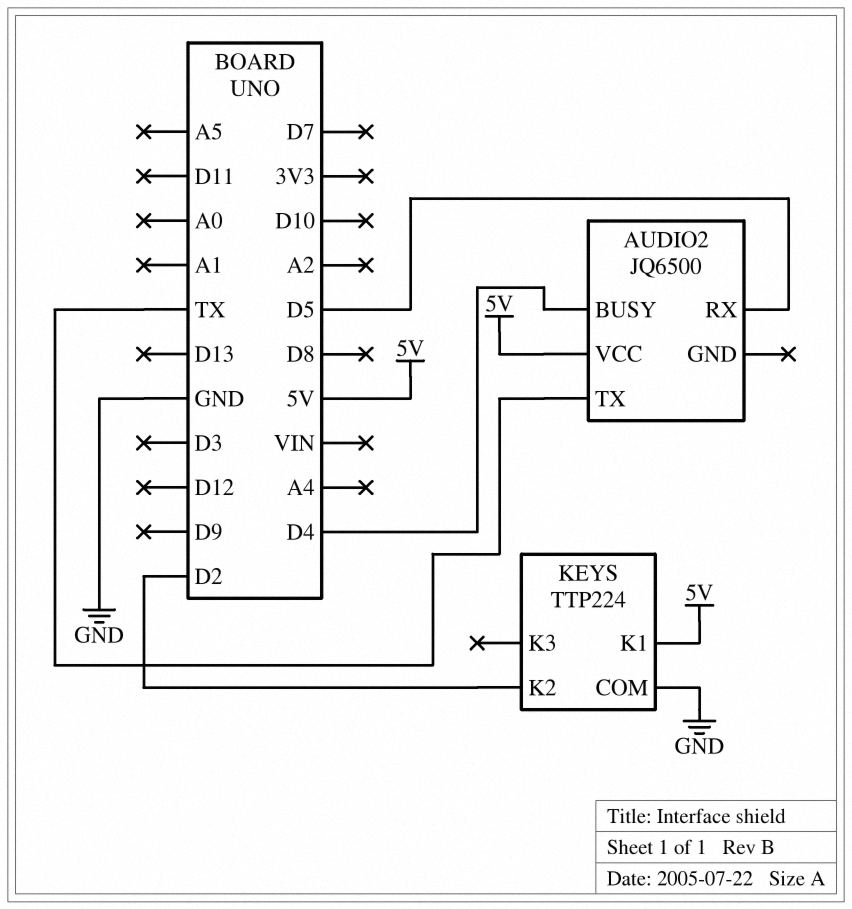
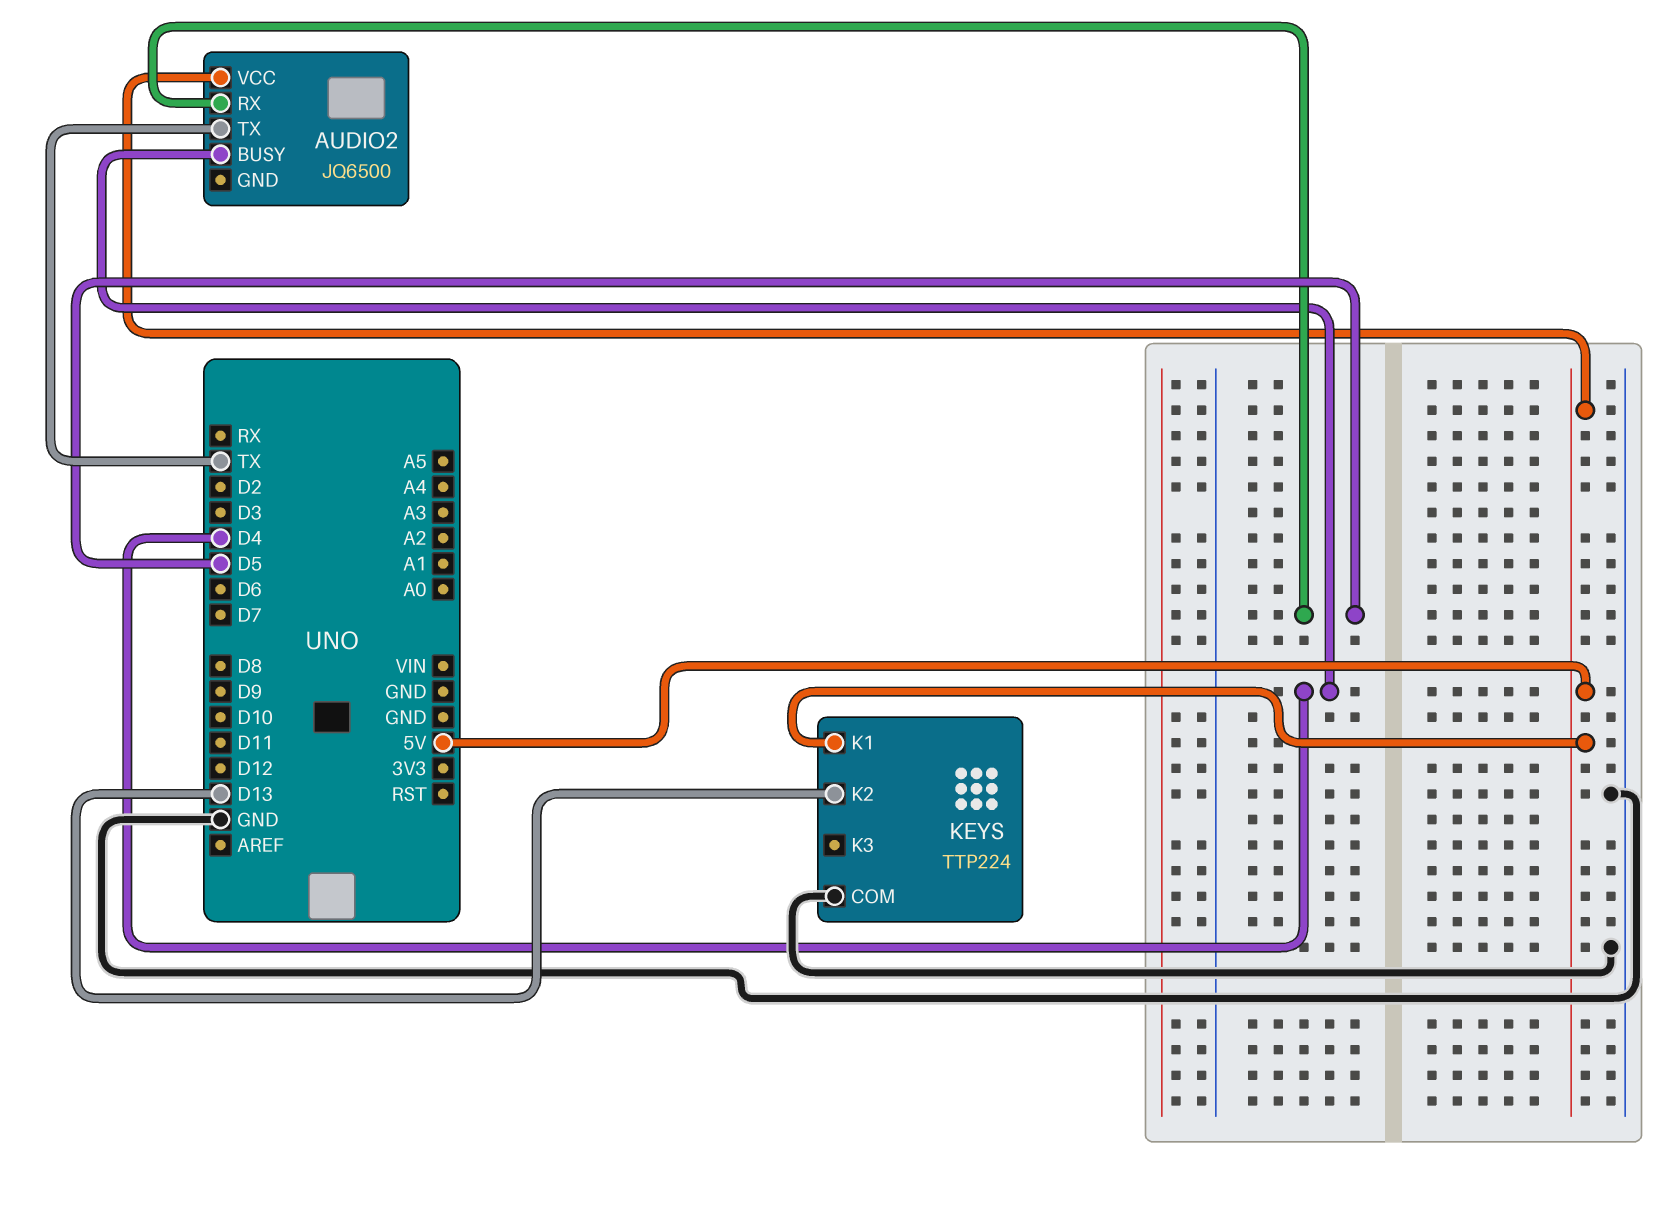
KEYS pin K2: D2 -> D13

